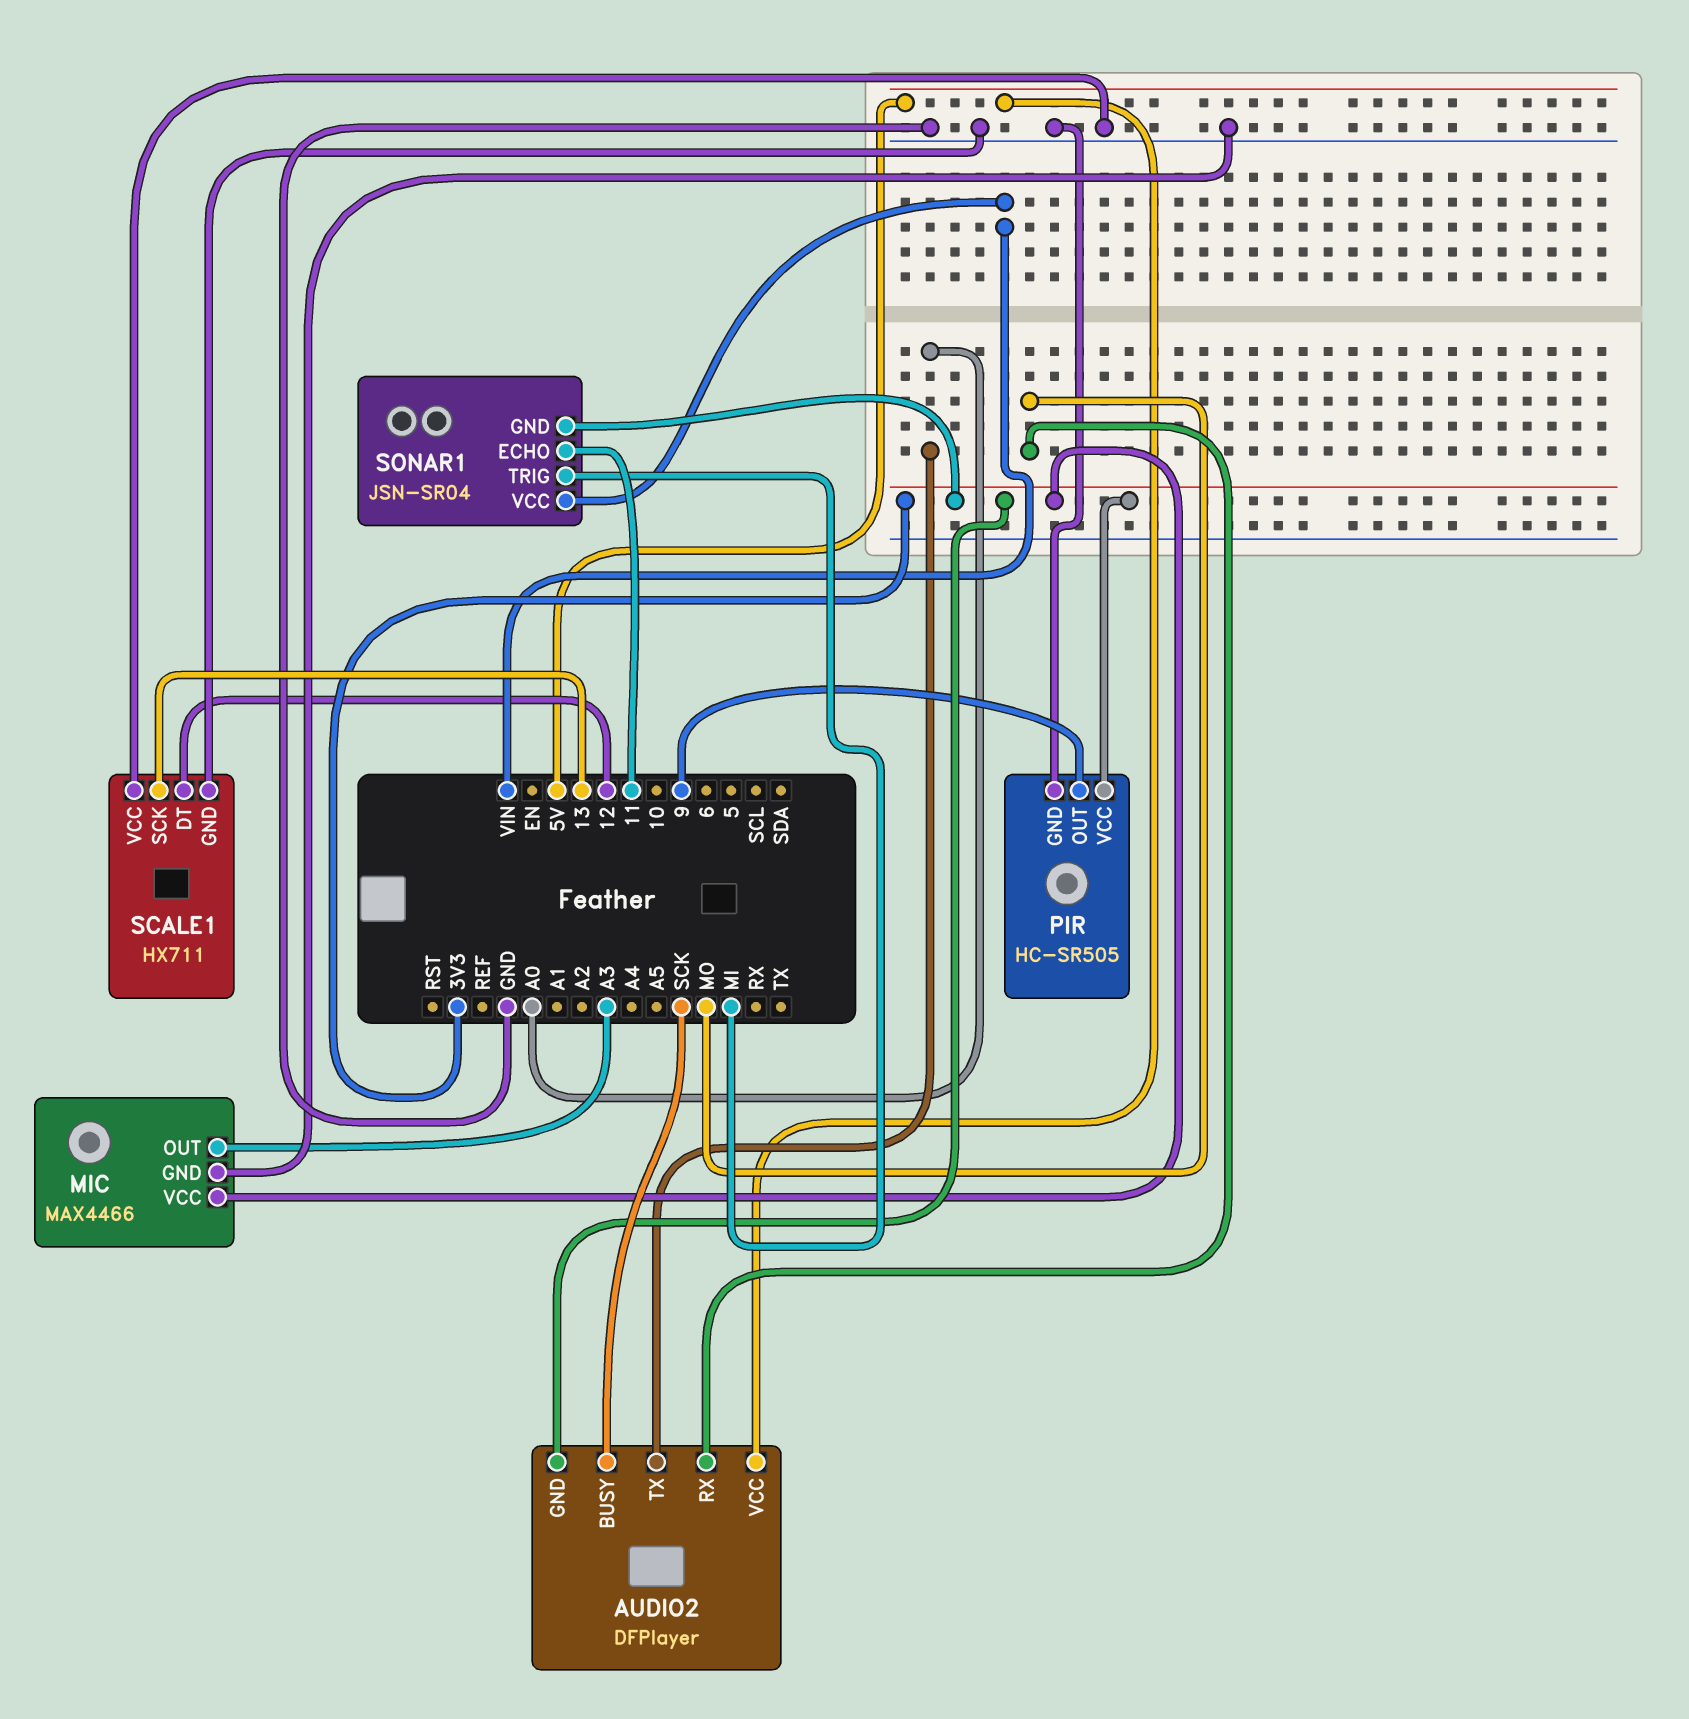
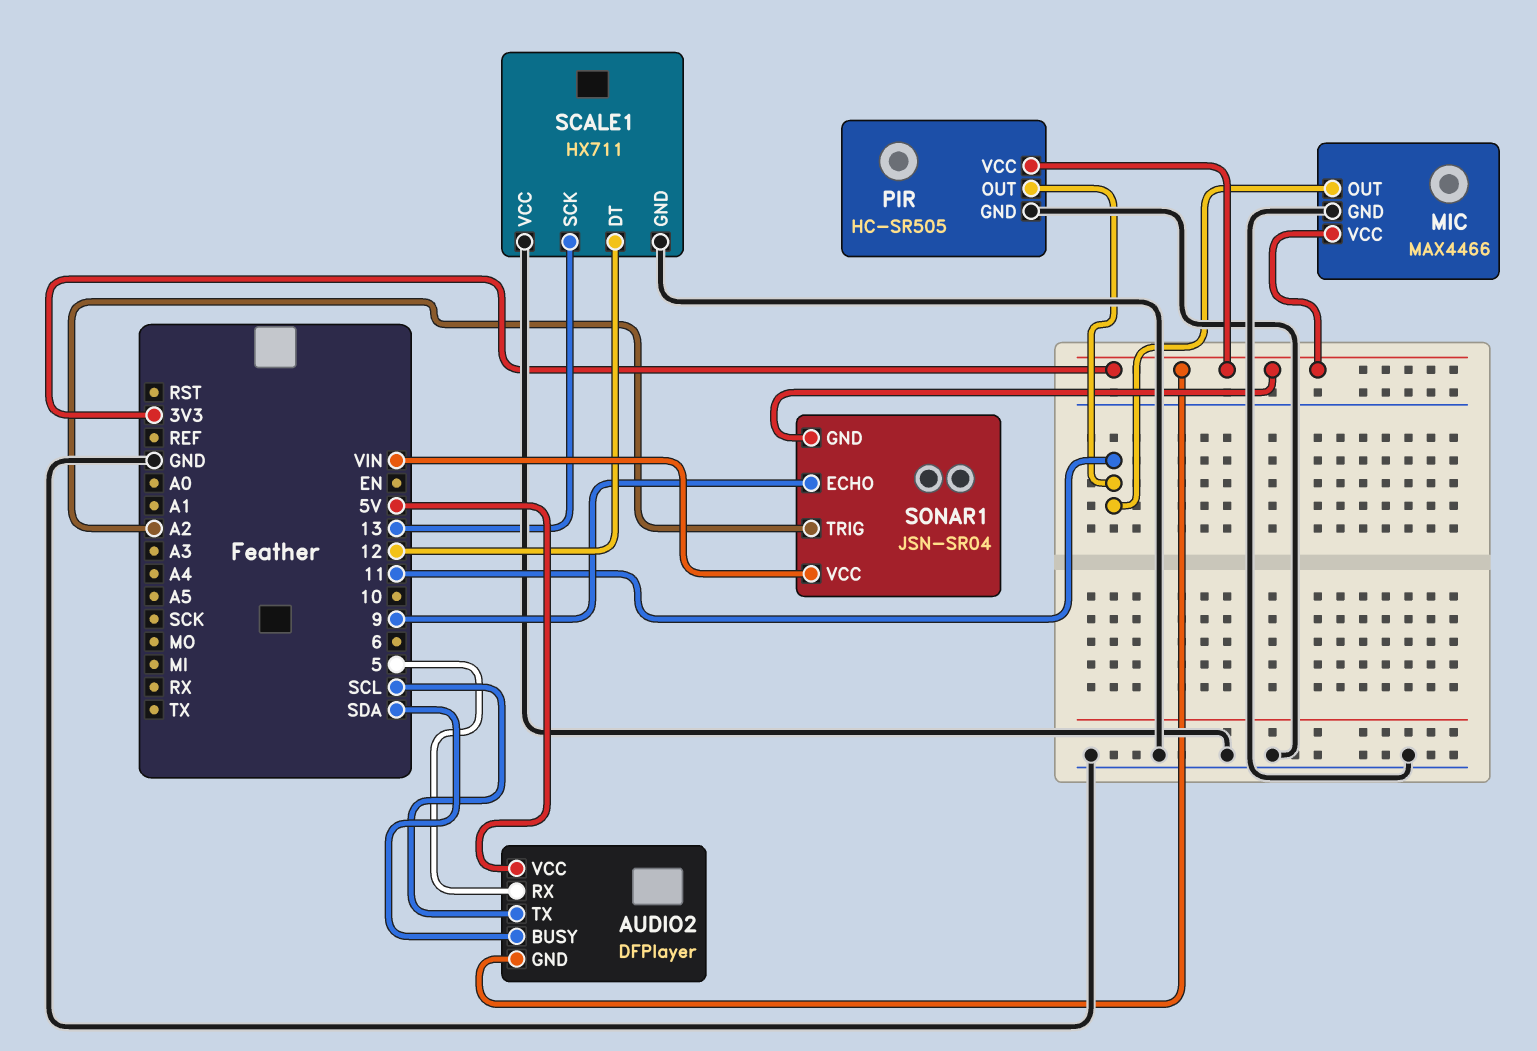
AUDIO2 pin BUSY: SCK -> SDA
AUDIO2 pin RX: MO -> 5
AUDIO2 pin TX: A0 -> SCL
MIC pin OUT: A3 -> 11
PIR pin OUT: 9 -> 11
SONAR1 pin ECHO: 11 -> 9
SONAR1 pin TRIG: MI -> A2

